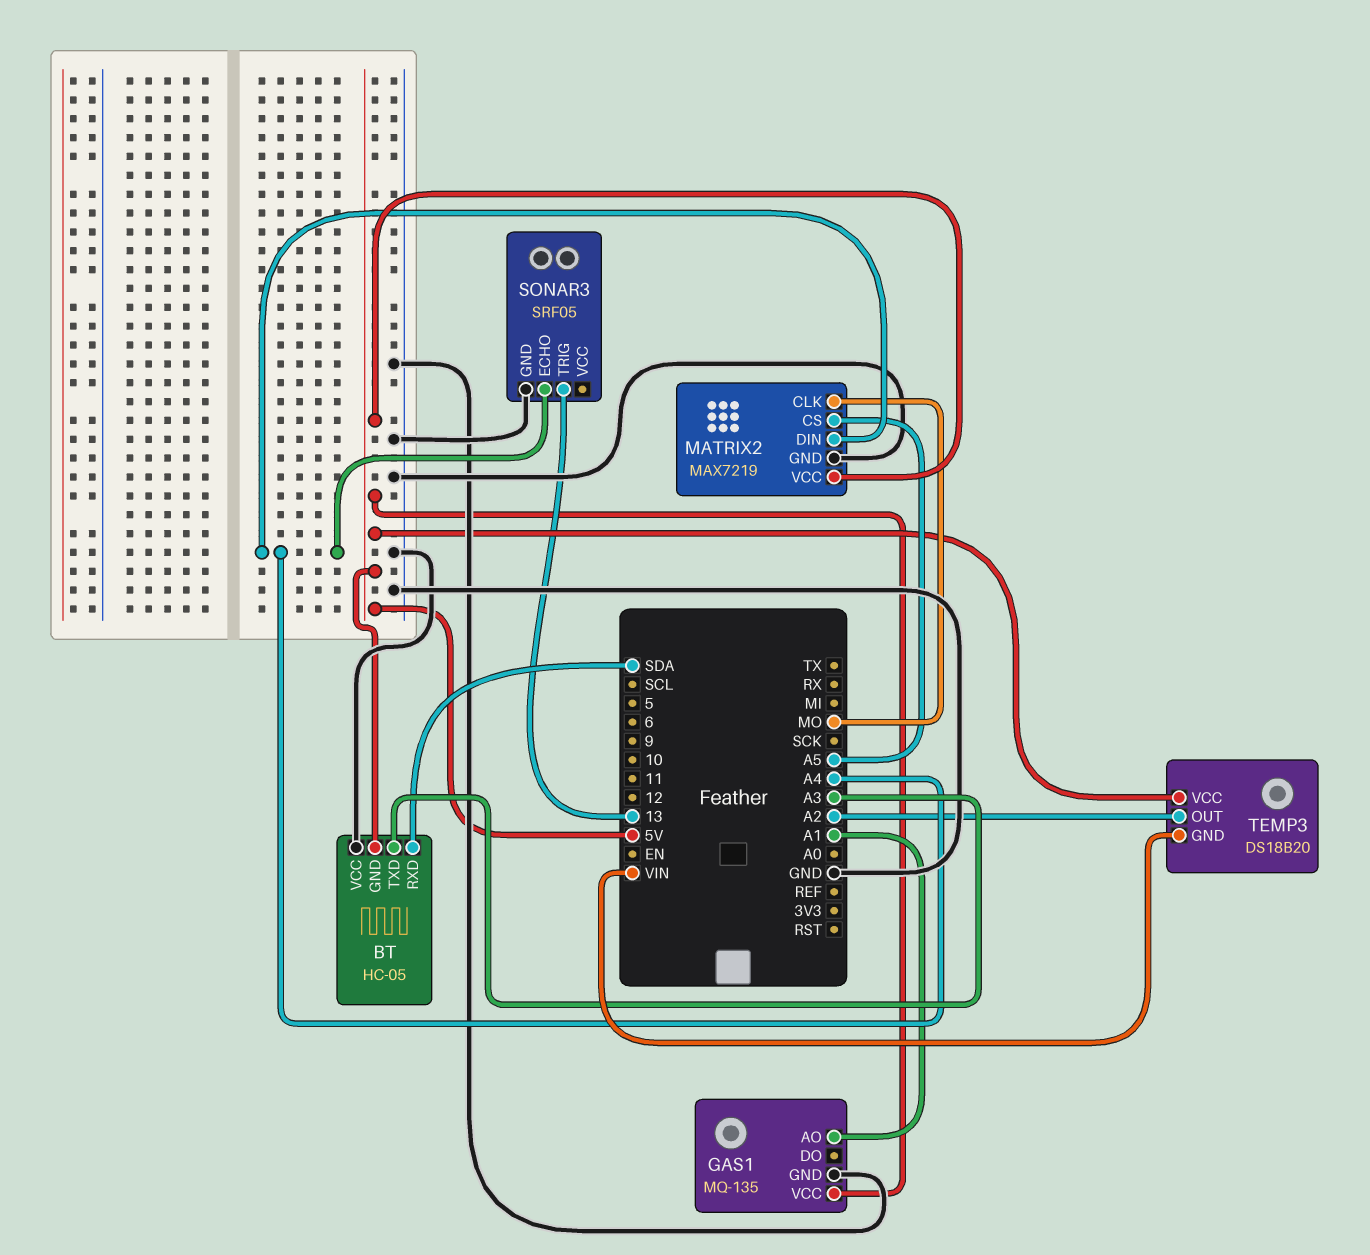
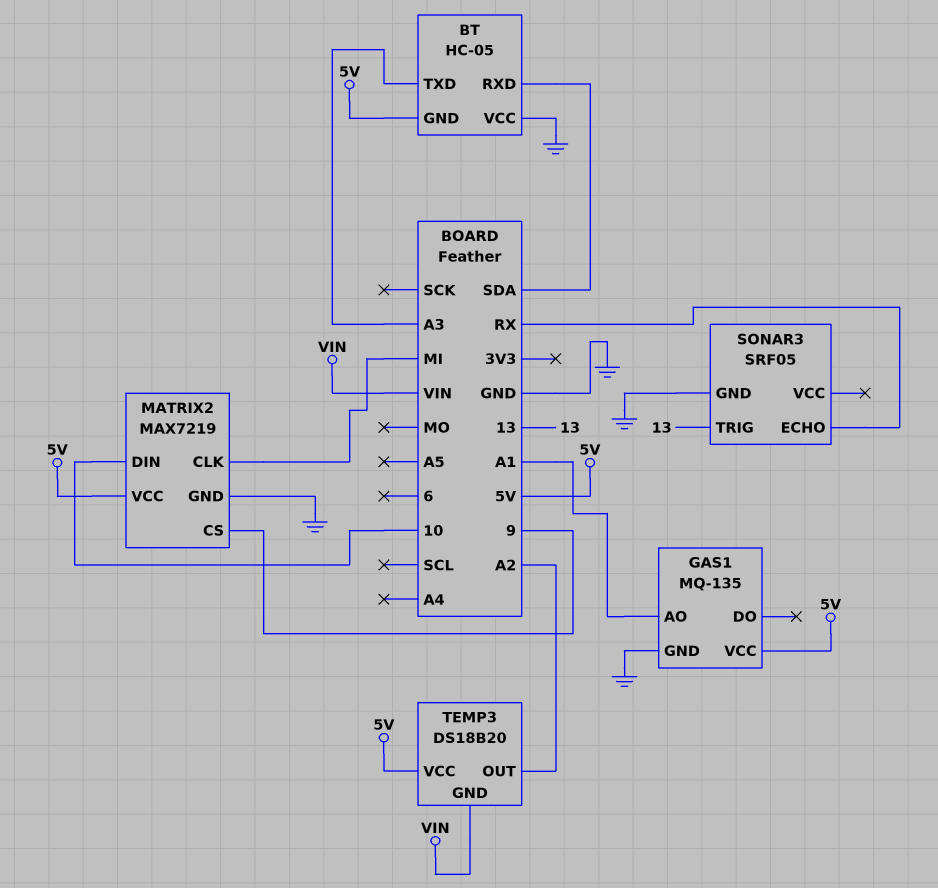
MATRIX2 pin CLK: MO -> MI
MATRIX2 pin CS: A5 -> 9
MATRIX2 pin DIN: A4 -> 10
SONAR3 pin ECHO: A4 -> RX

